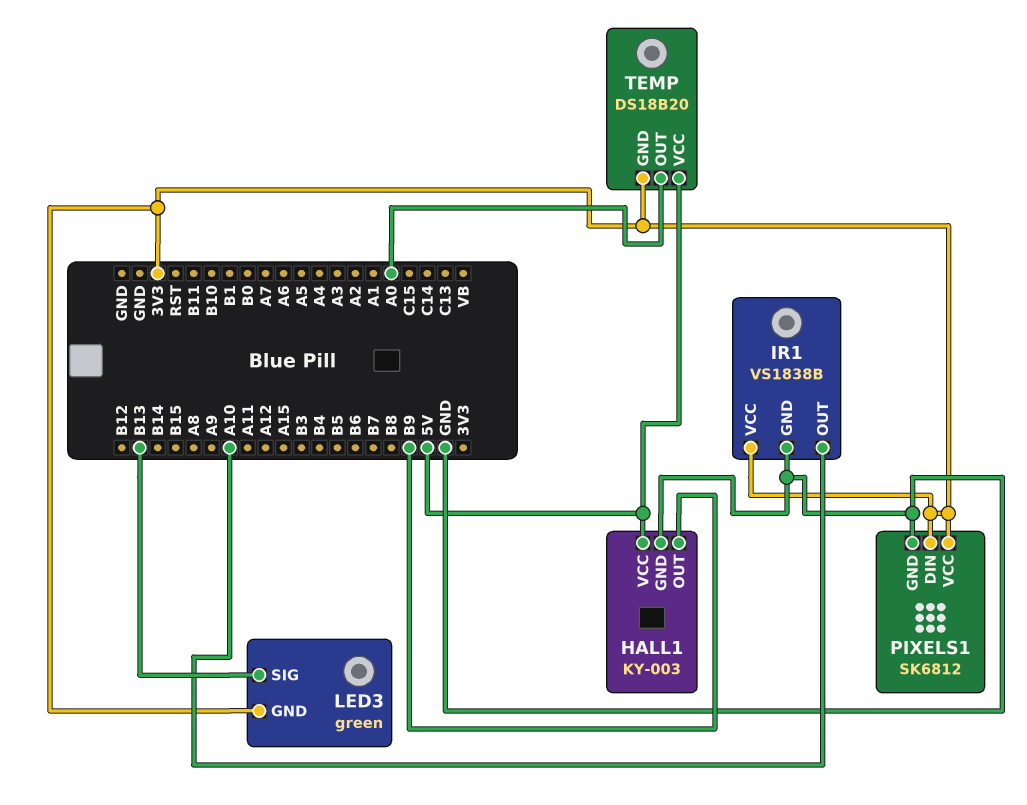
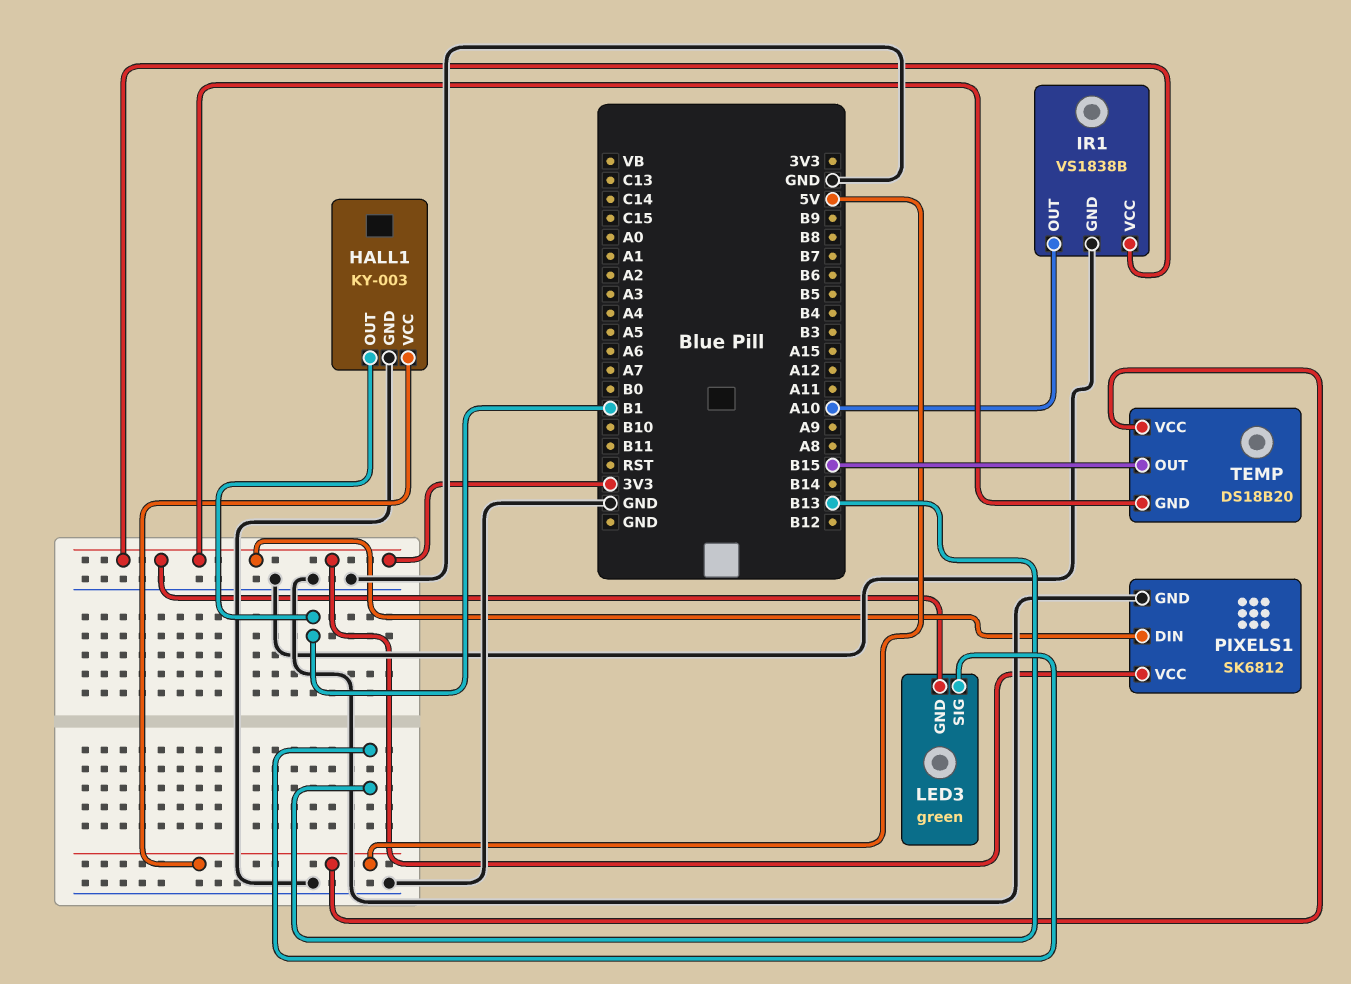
HALL1 pin OUT: B9 -> B1
TEMP pin OUT: A0 -> B15

